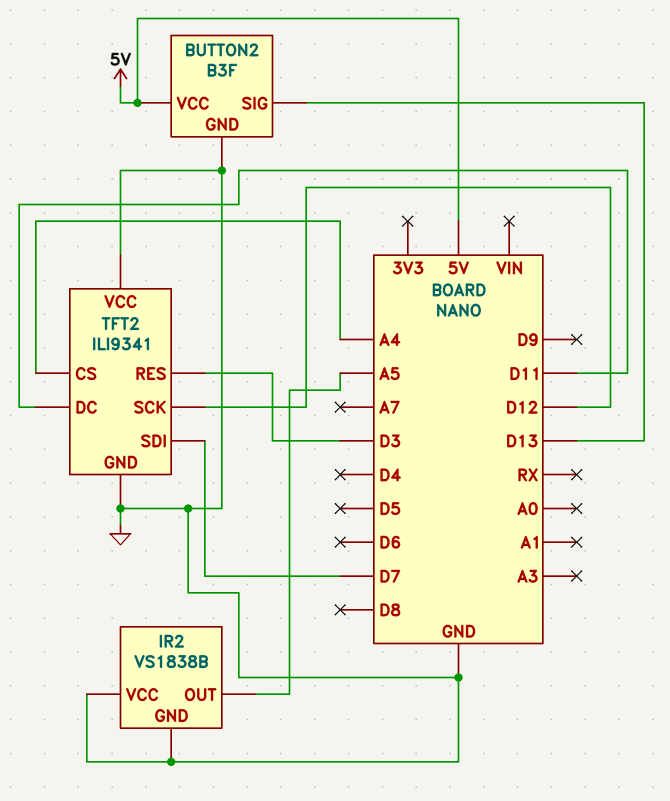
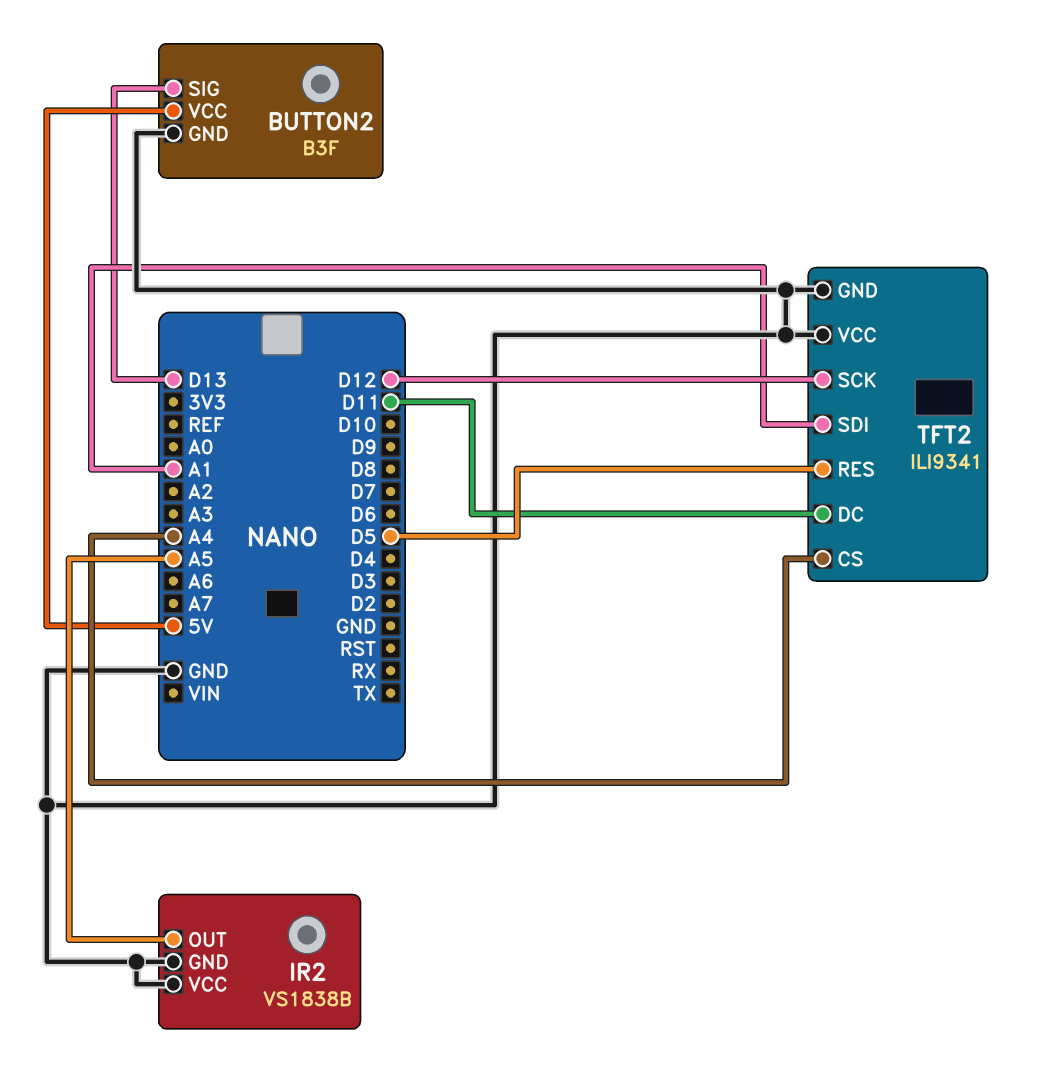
TFT2 pin RES: D3 -> D5
TFT2 pin SDI: D7 -> A1

